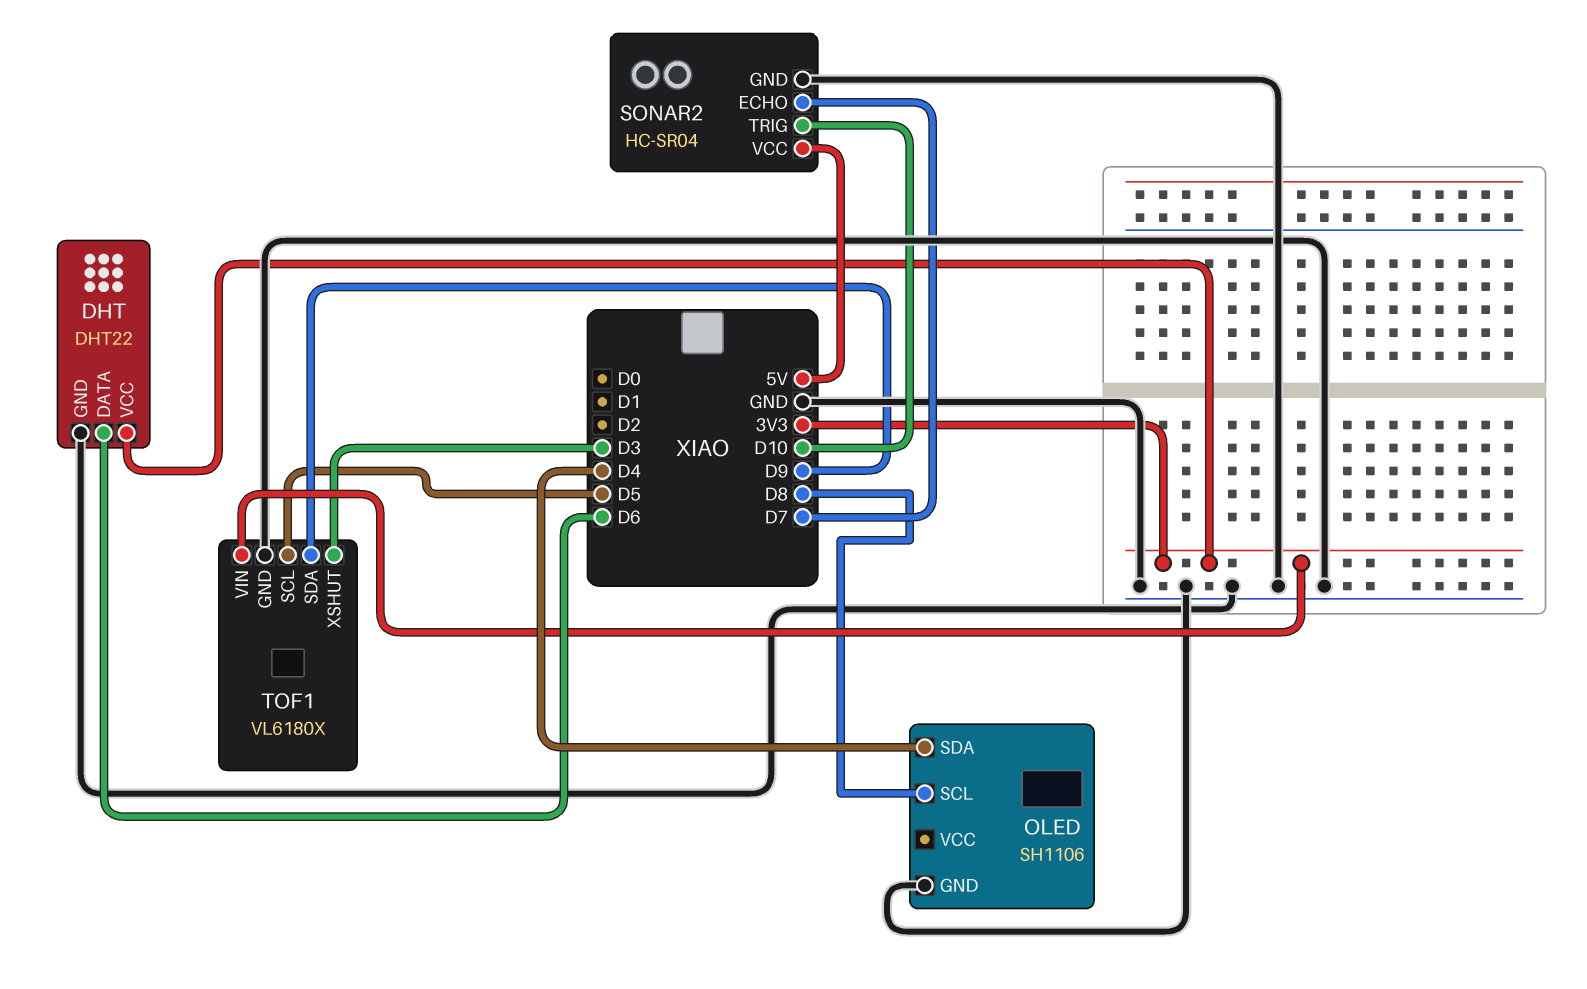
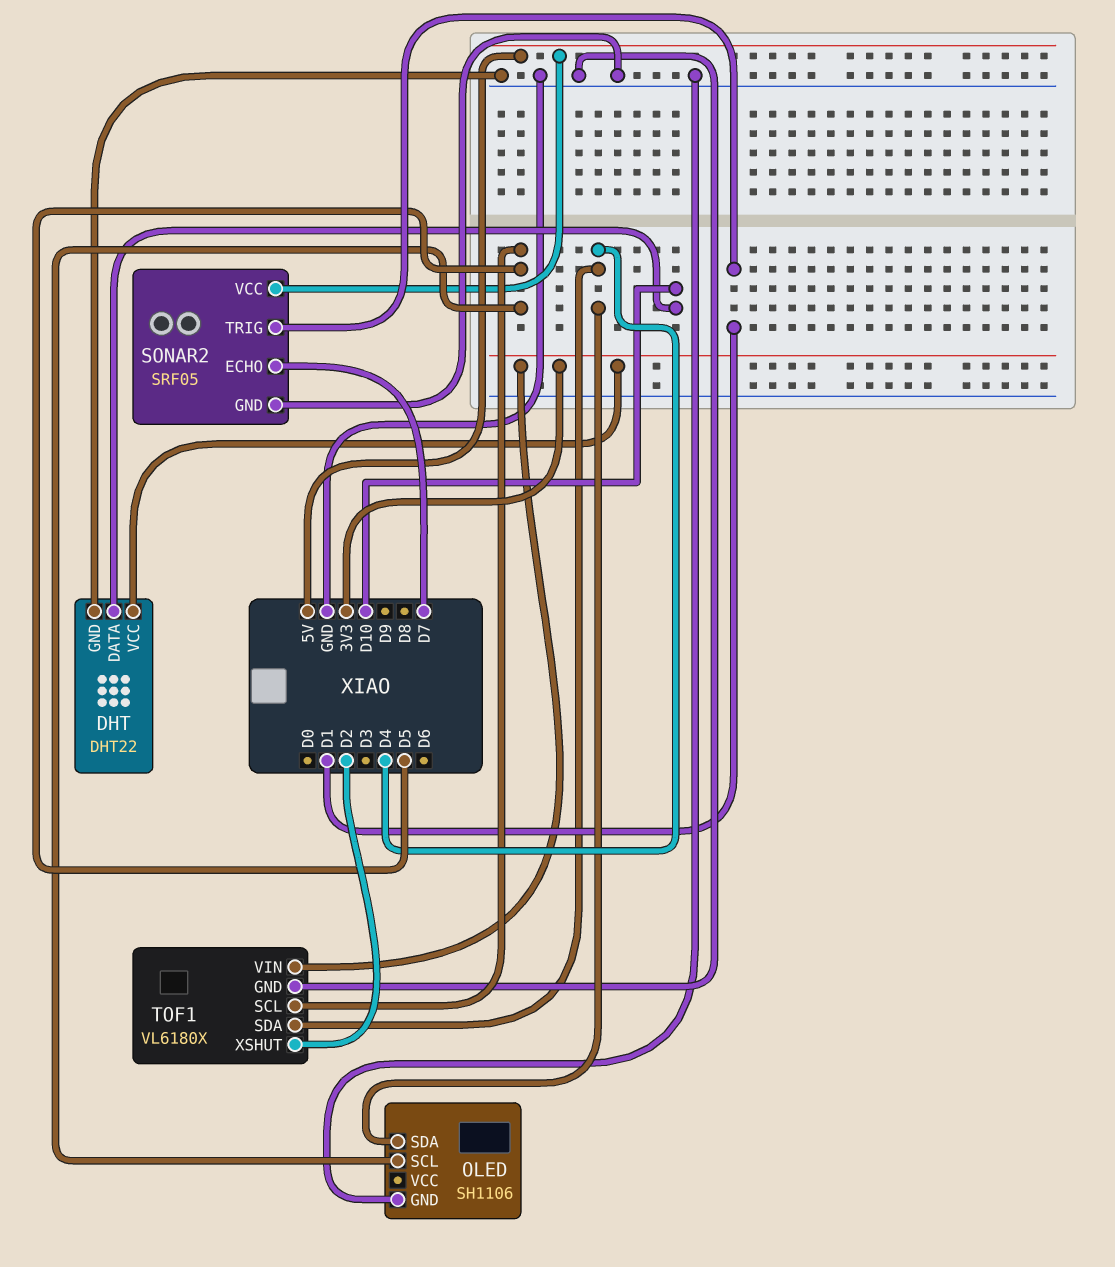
DHT pin DATA: D6 -> D10
OLED pin SCL: D8 -> D5
SONAR2: HC-SR04 -> SRF05
SONAR2 pin TRIG: D10 -> D1
TOF1 pin SDA: D9 -> D4
TOF1 pin XSHUT: D3 -> D2

